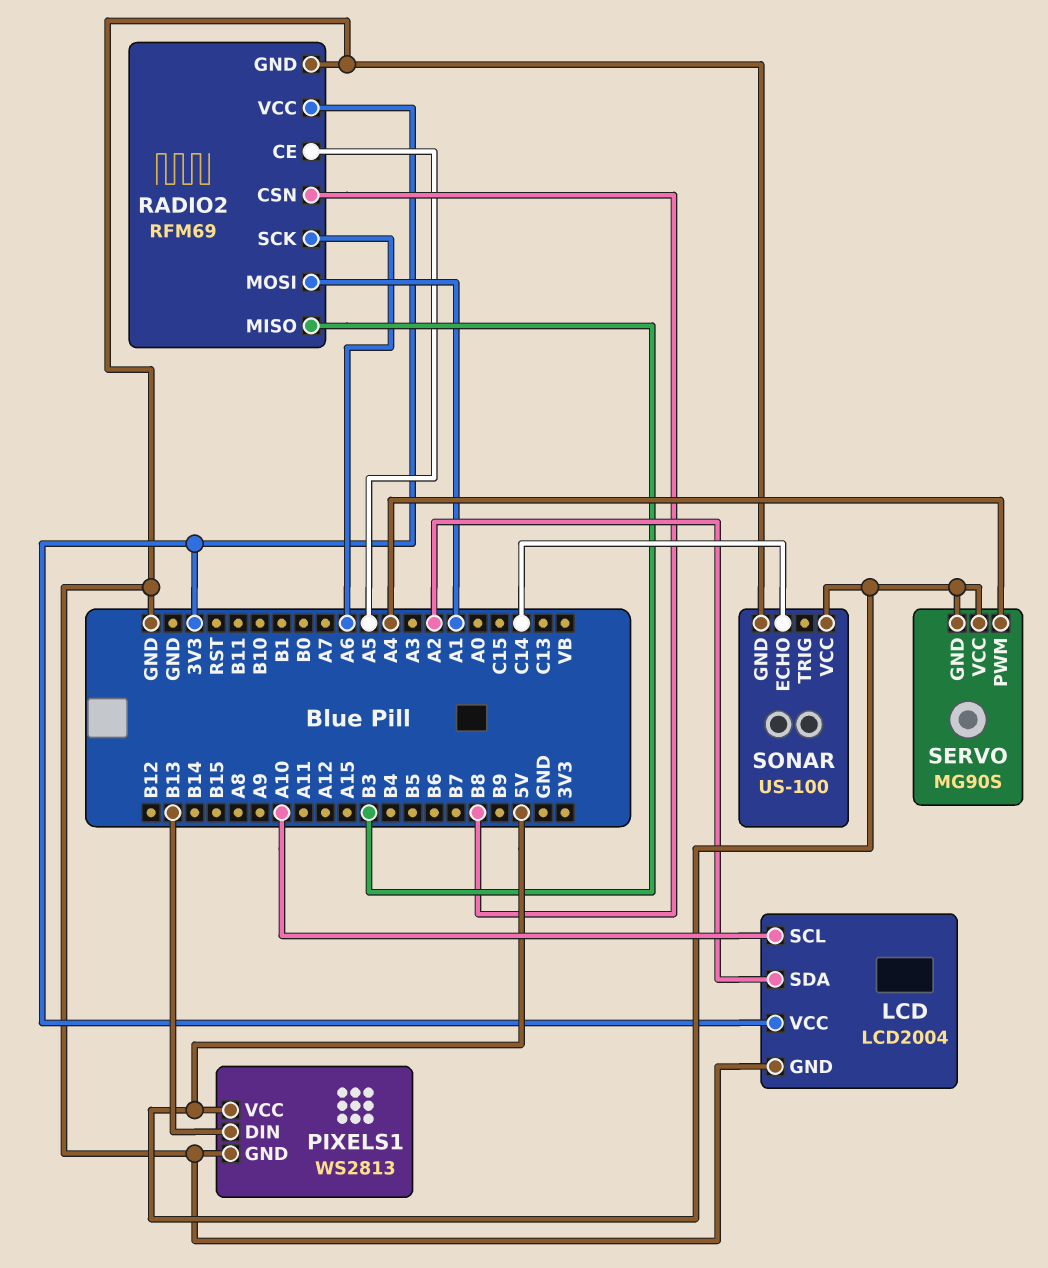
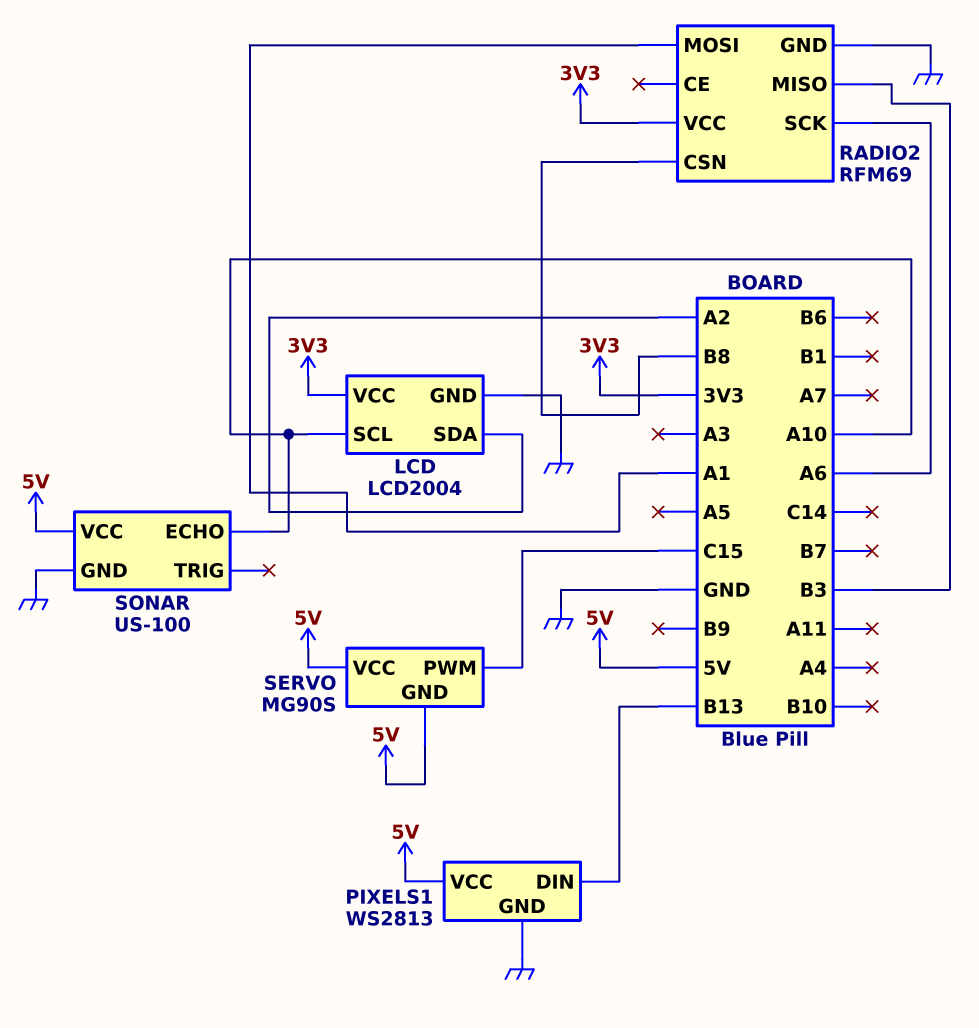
RADIO2 pin CE: A5 -> none
SERVO pin PWM: A4 -> C15
SONAR pin ECHO: C14 -> A10

